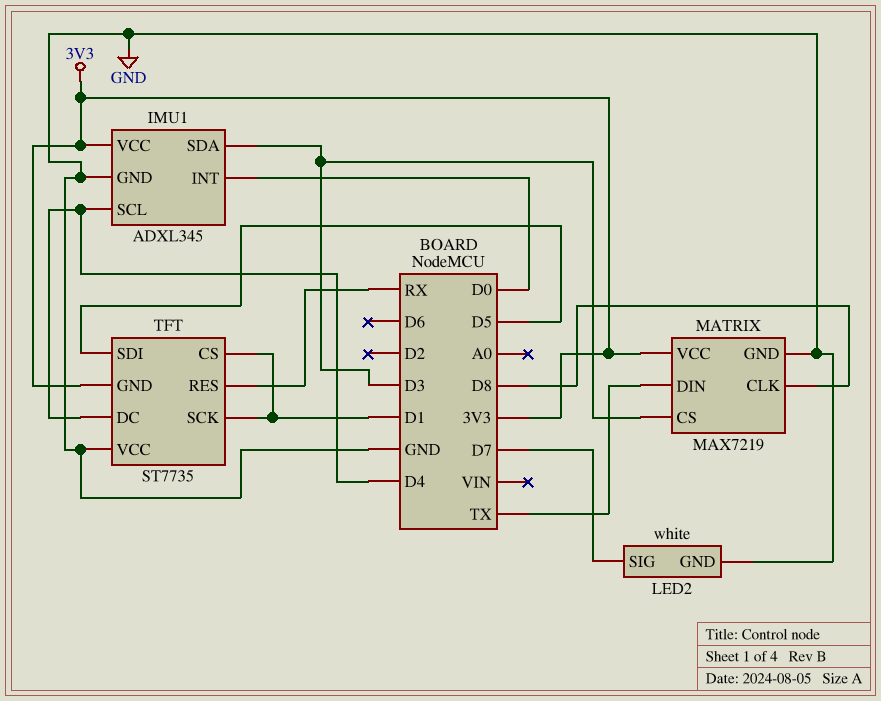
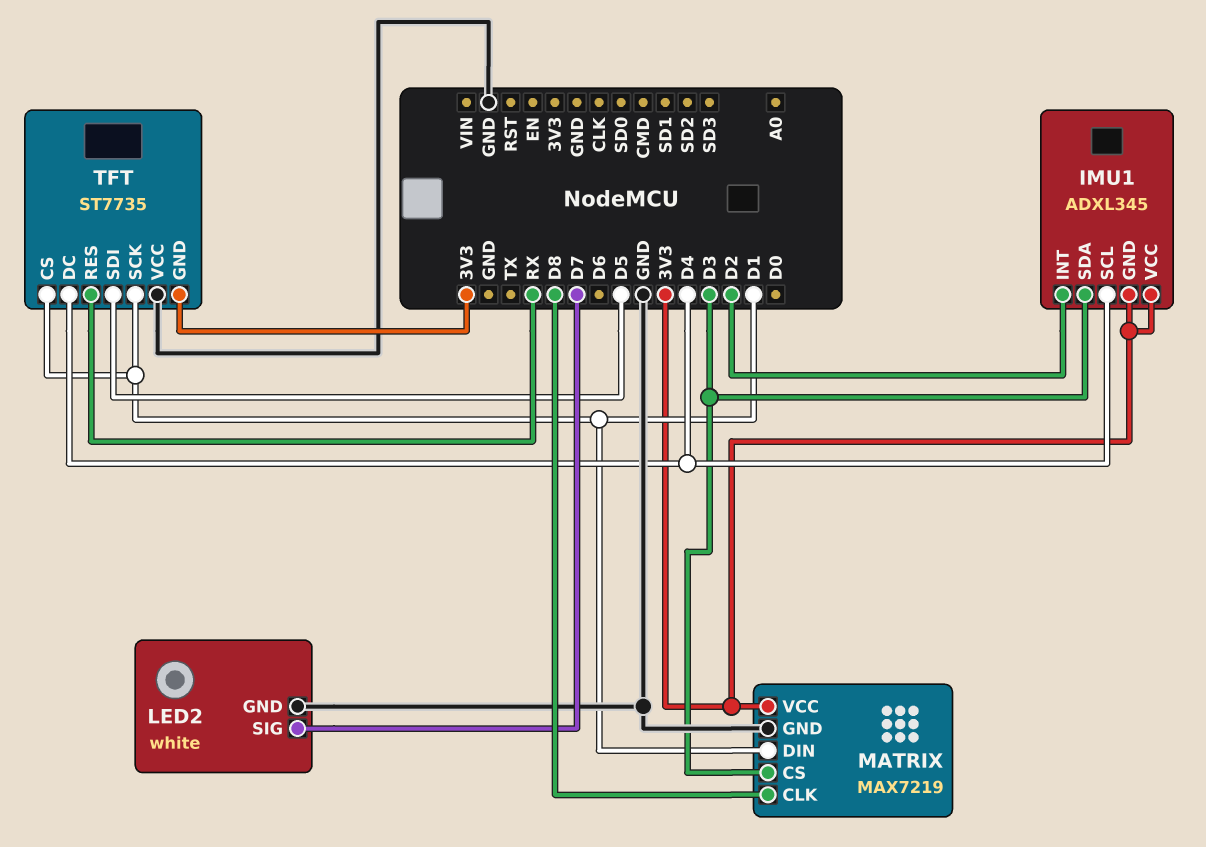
IMU1 pin GND: GND -> 3V3
IMU1 pin INT: D0 -> D2
MATRIX pin DIN: TX -> D1

